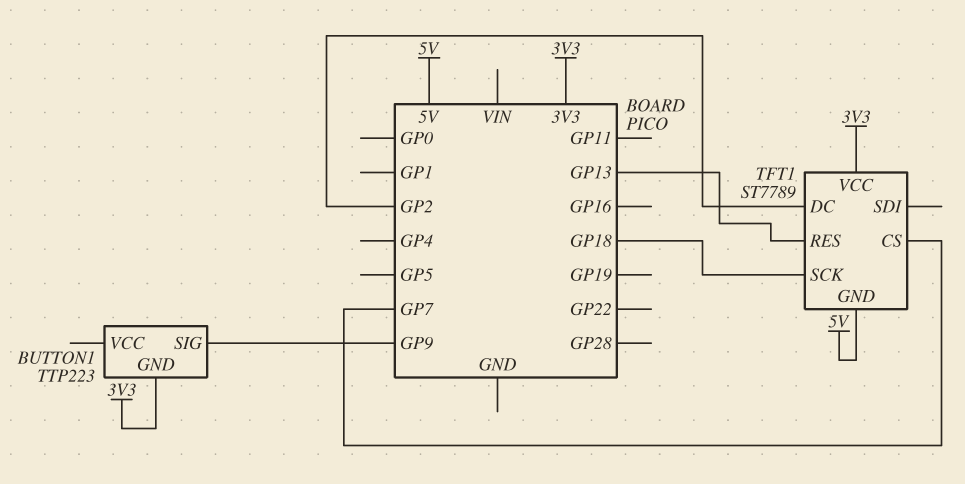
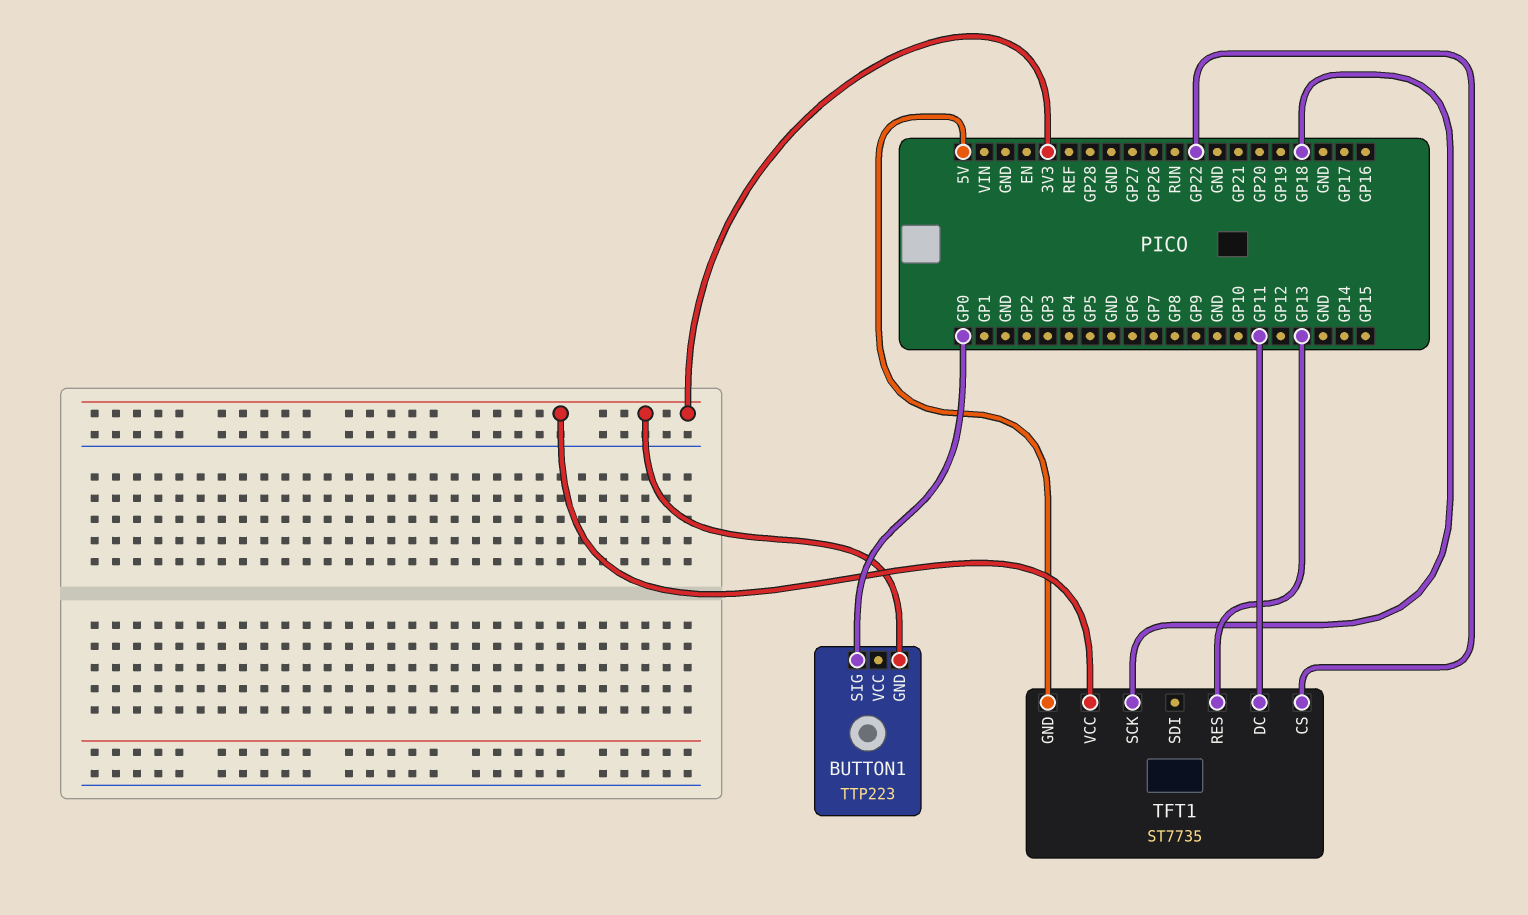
BUTTON1 pin SIG: GP9 -> GP0
TFT1: ST7789 -> ST7735
TFT1 pin CS: GP7 -> GP22
TFT1 pin DC: GP2 -> GP11

